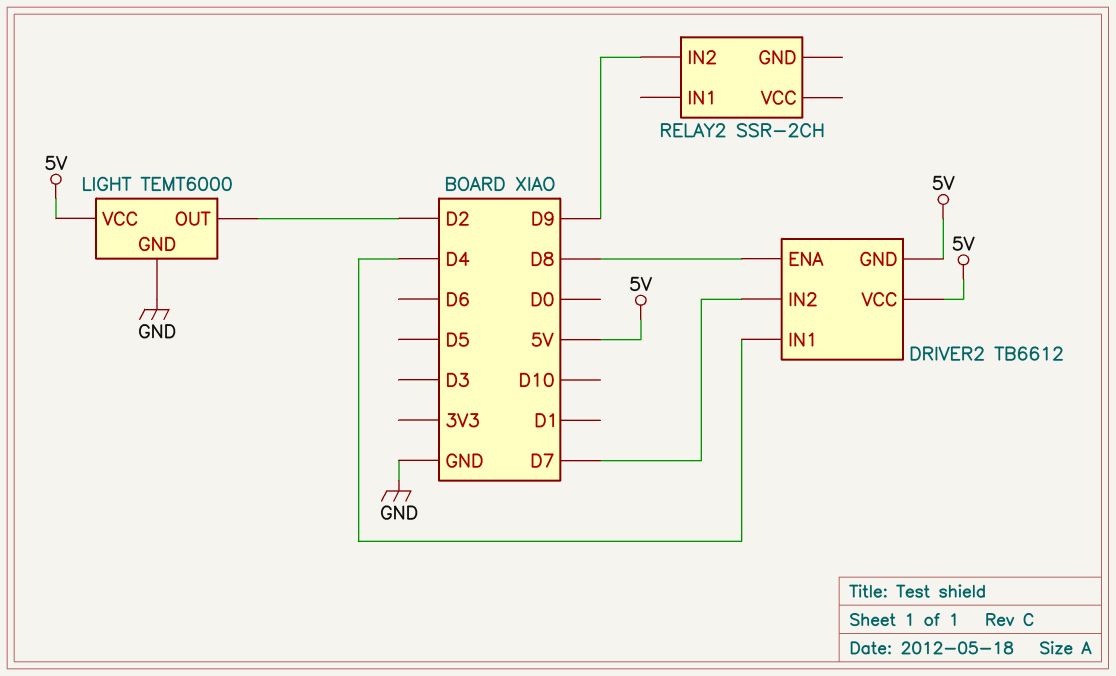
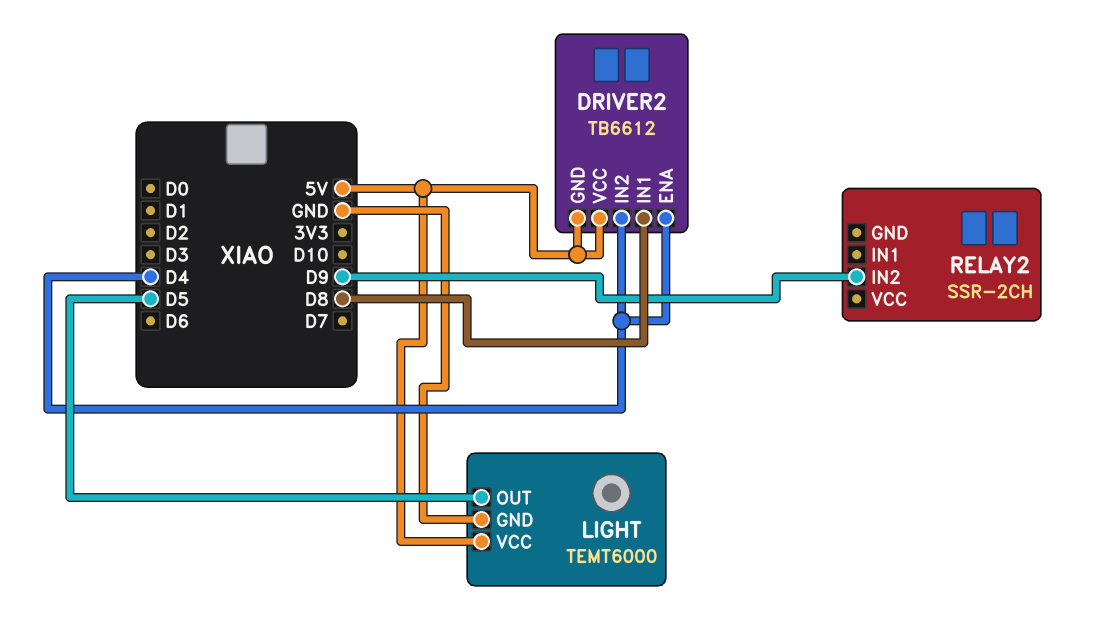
DRIVER2 pin ENA: D8 -> D4
DRIVER2 pin IN1: D4 -> D8
DRIVER2 pin IN2: D7 -> D4
LIGHT pin OUT: D2 -> D5

